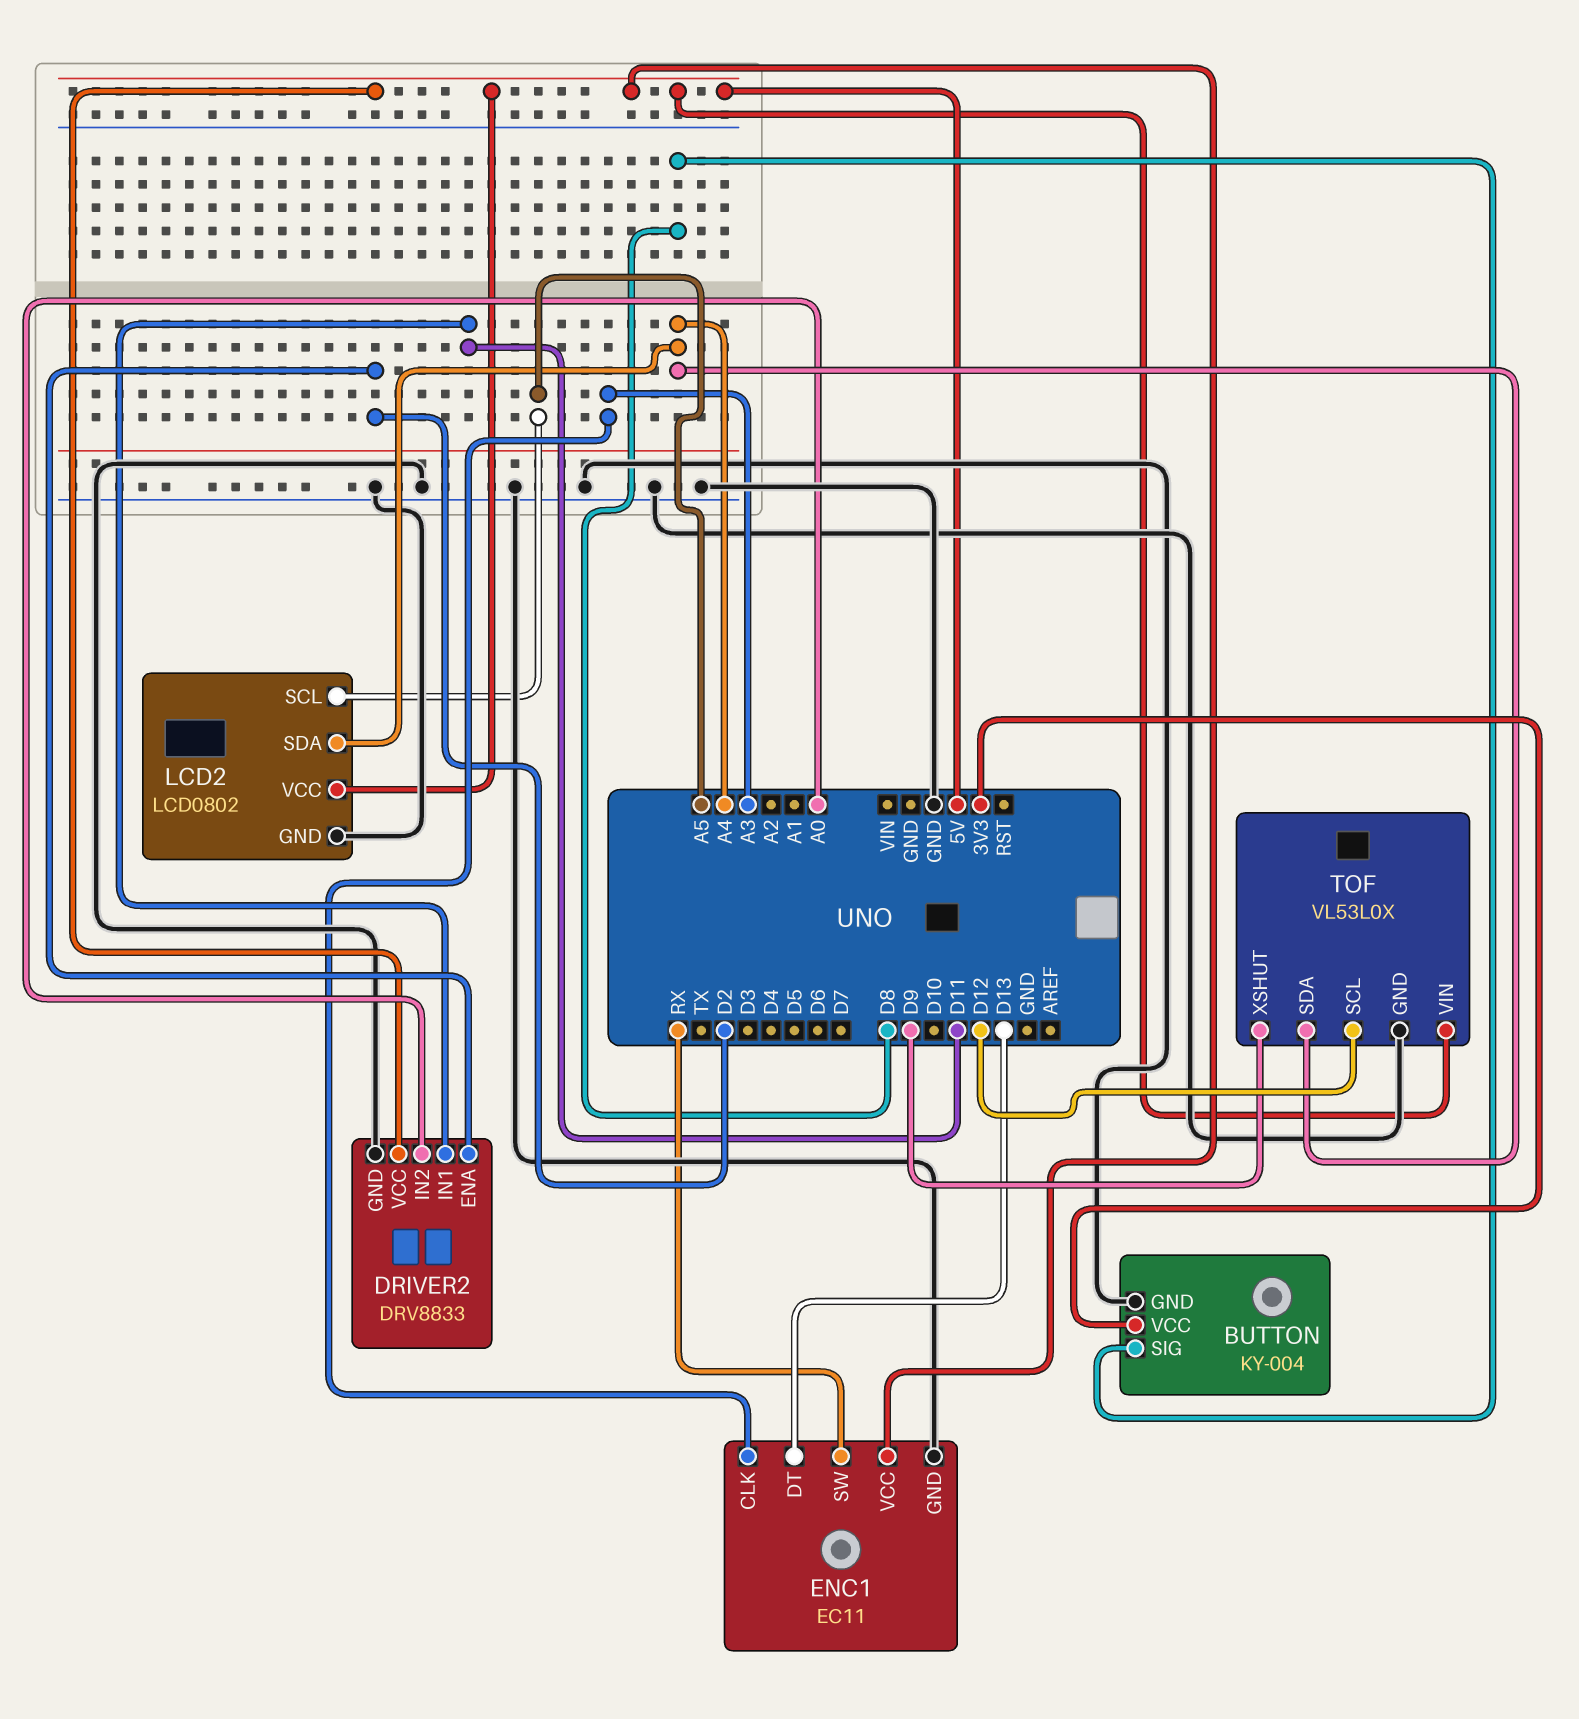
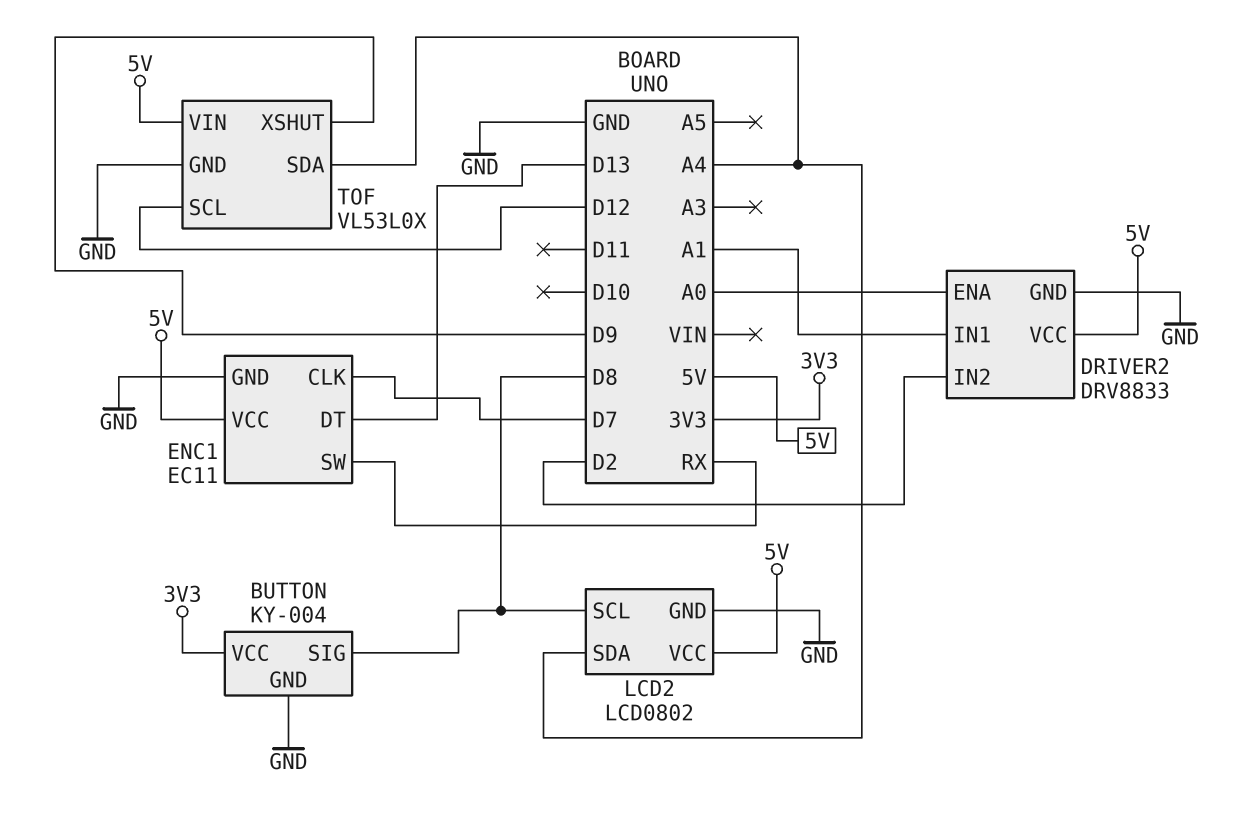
DRIVER2 pin ENA: D2 -> A0
DRIVER2 pin IN1: D11 -> A1
DRIVER2 pin IN2: A0 -> D2
ENC1 pin CLK: A3 -> D7
LCD2 pin SCL: A5 -> D8

